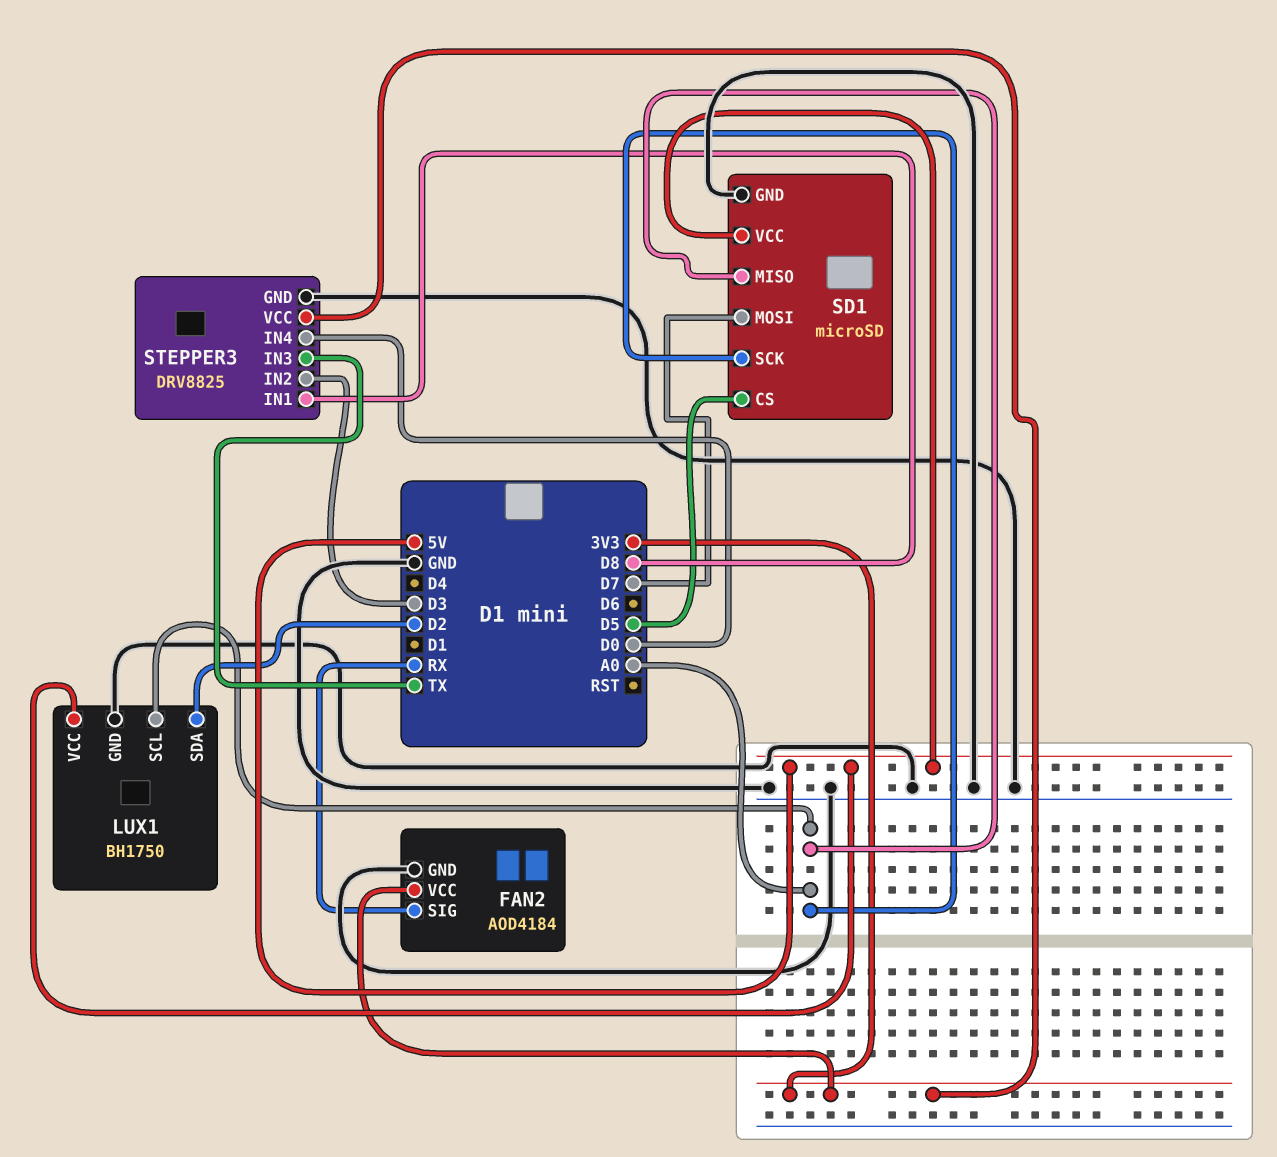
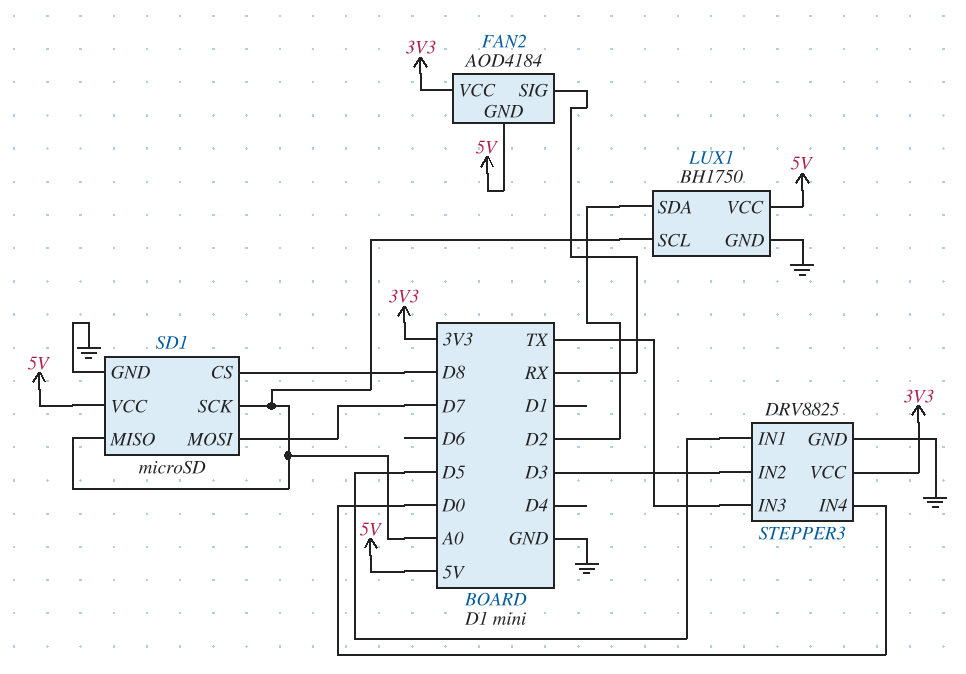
FAN2 pin GND: GND -> 5V
SD1 pin CS: D5 -> D8
STEPPER3 pin IN1: D8 -> D5

